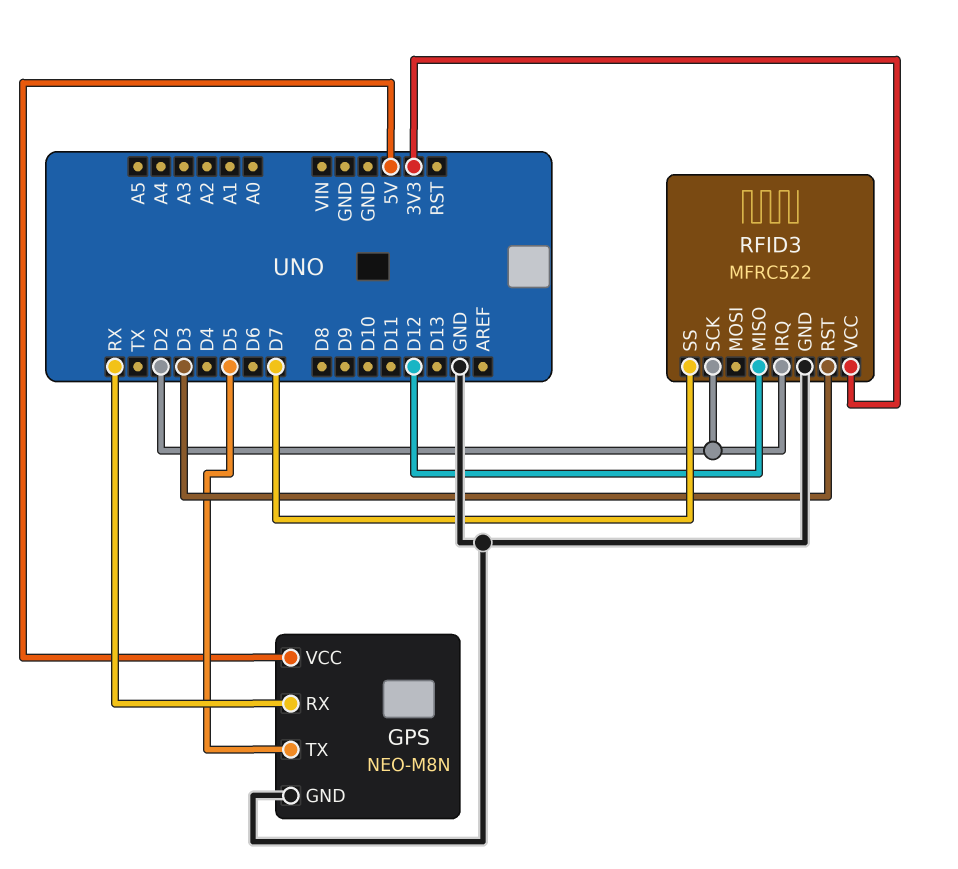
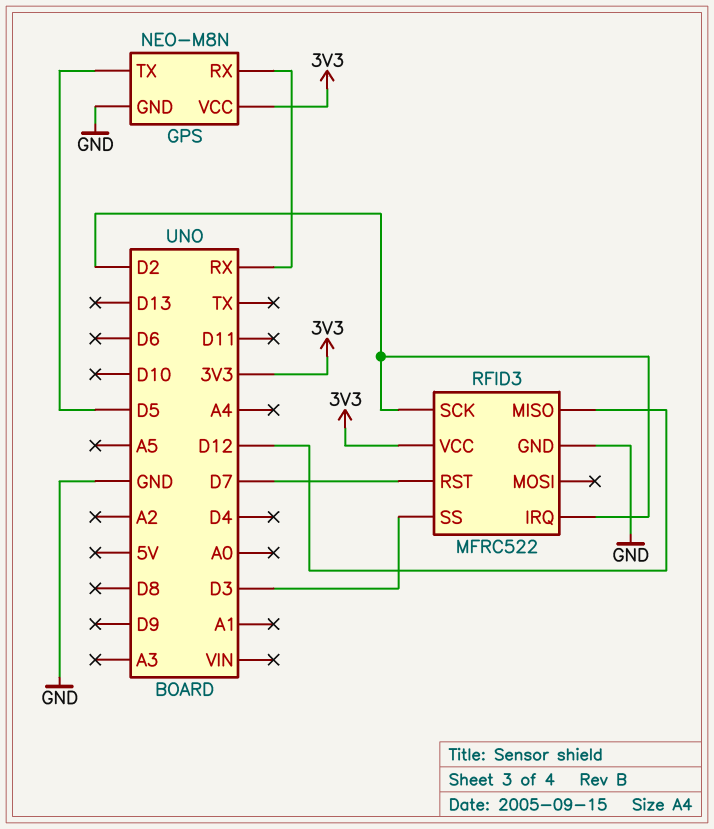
GPS pin VCC: 5V -> 3V3
RFID3 pin RST: D3 -> D7
RFID3 pin SS: D7 -> D3

